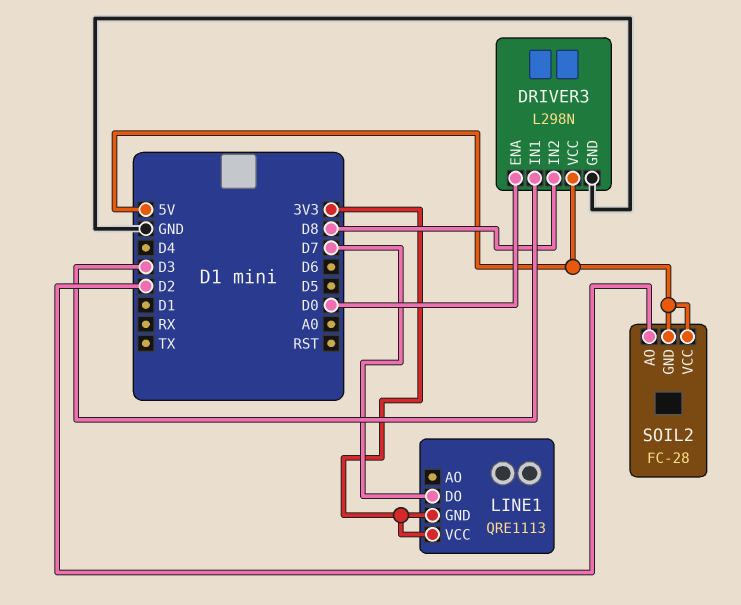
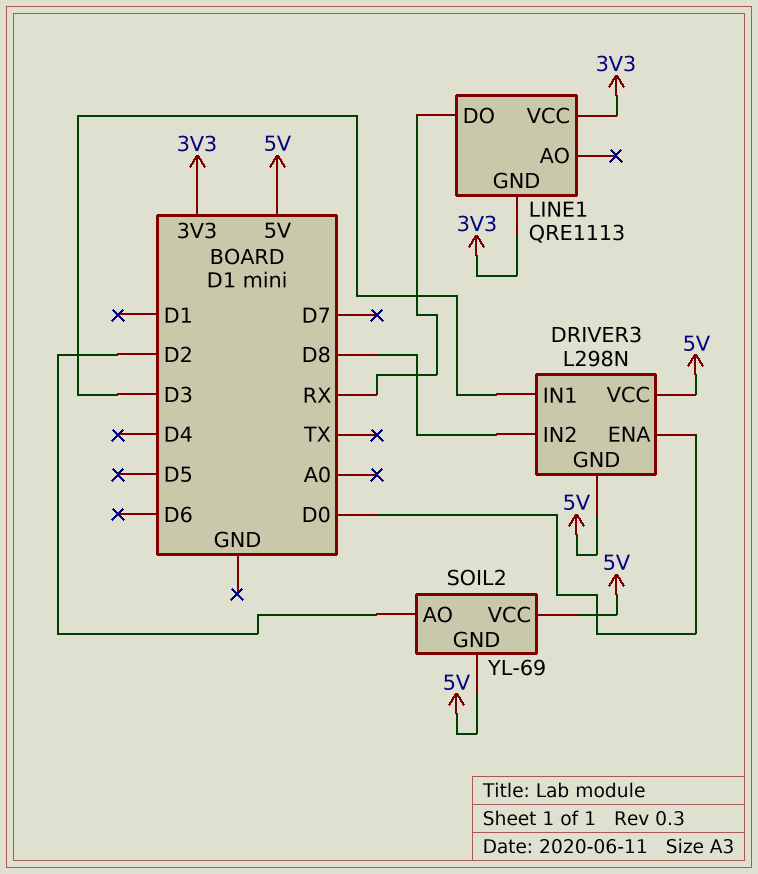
DRIVER3 pin GND: GND -> 5V
LINE1 pin DO: D7 -> RX
SOIL2: FC-28 -> YL-69

